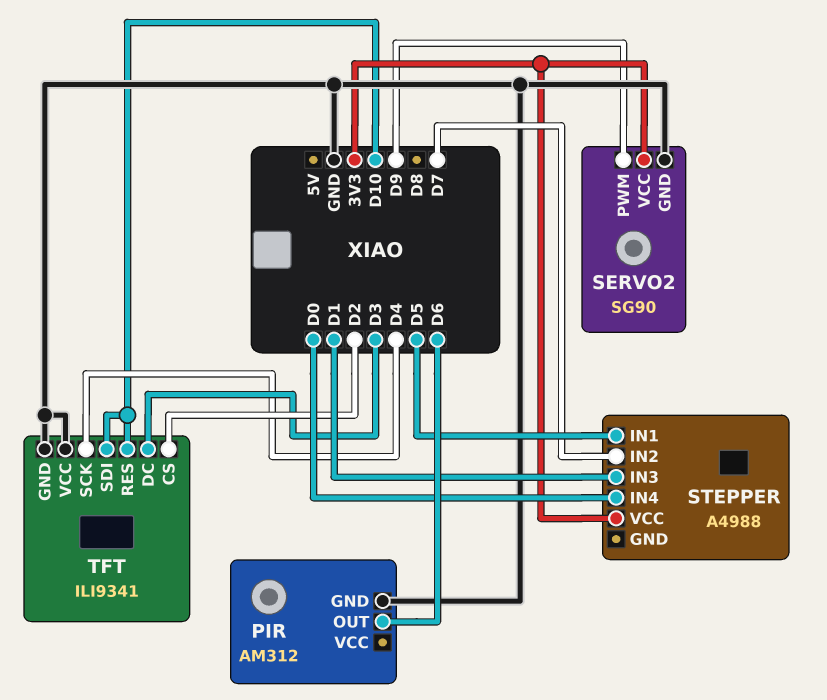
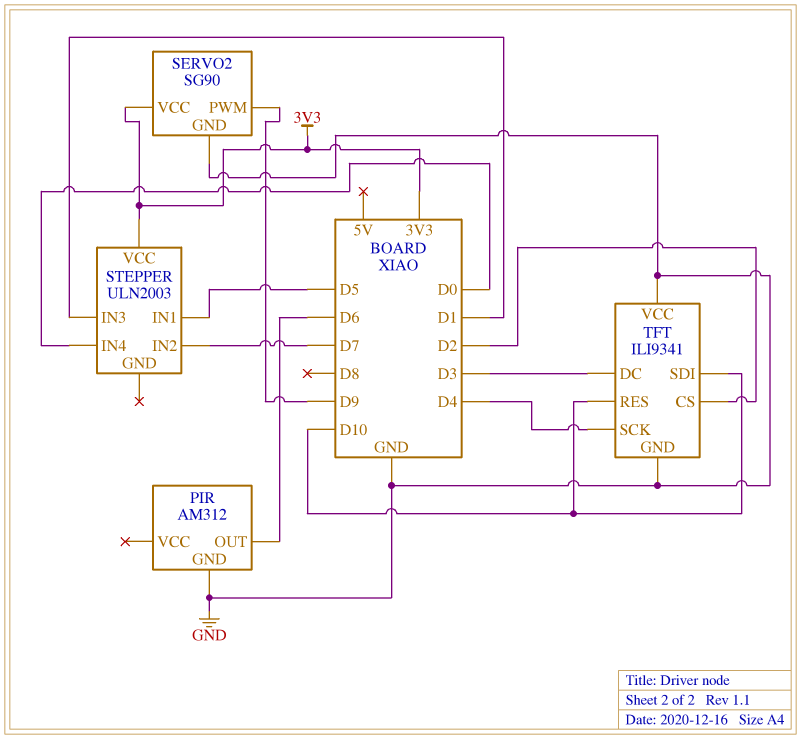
STEPPER: A4988 -> ULN2003

